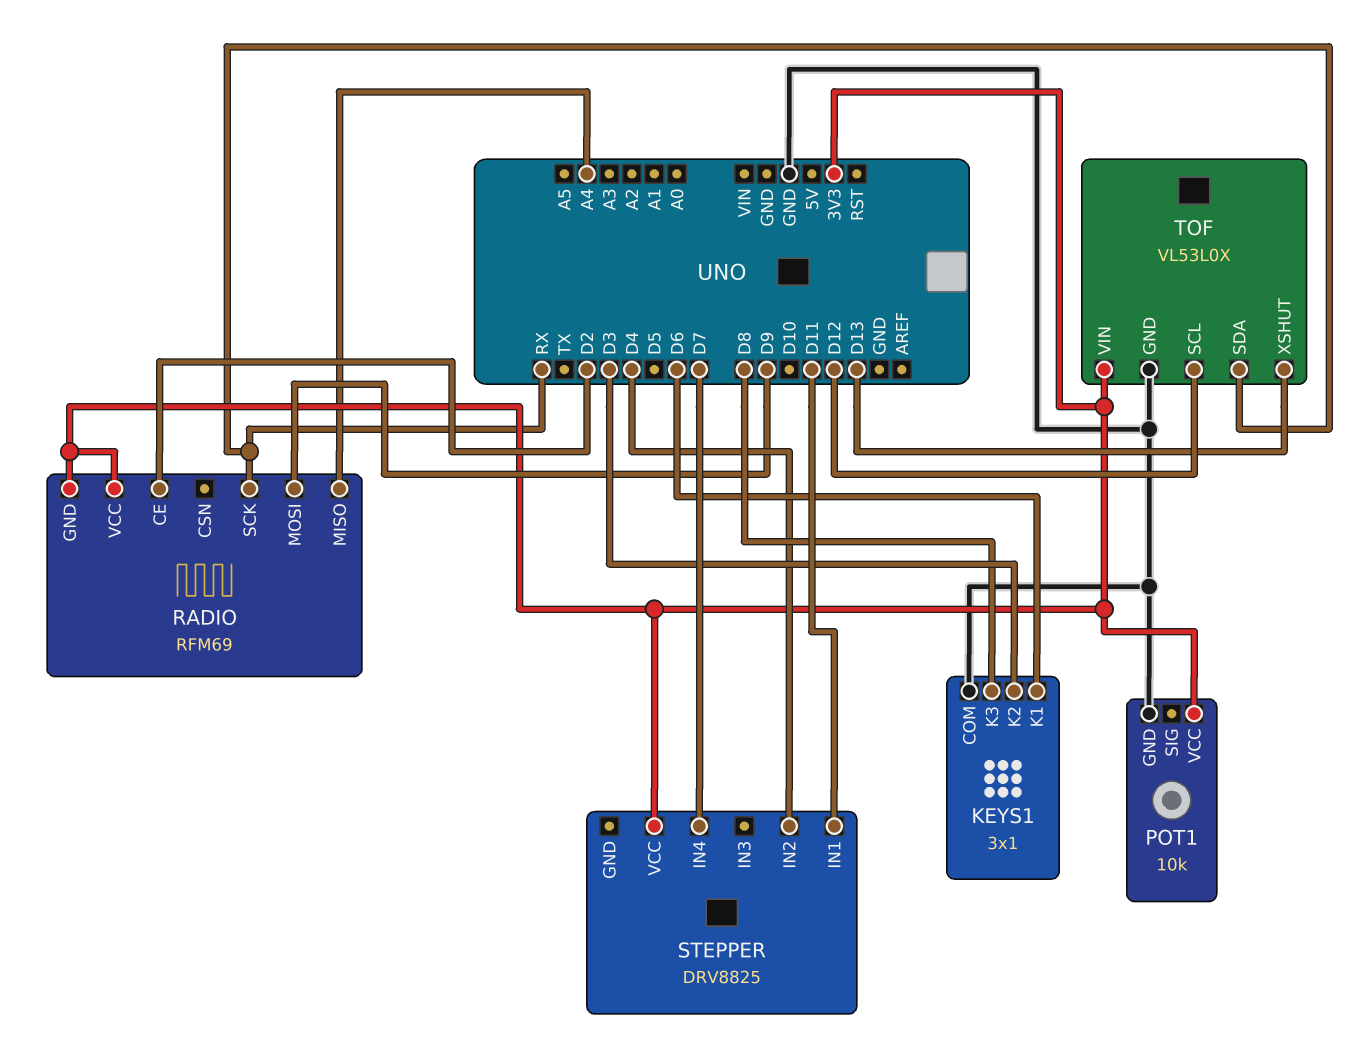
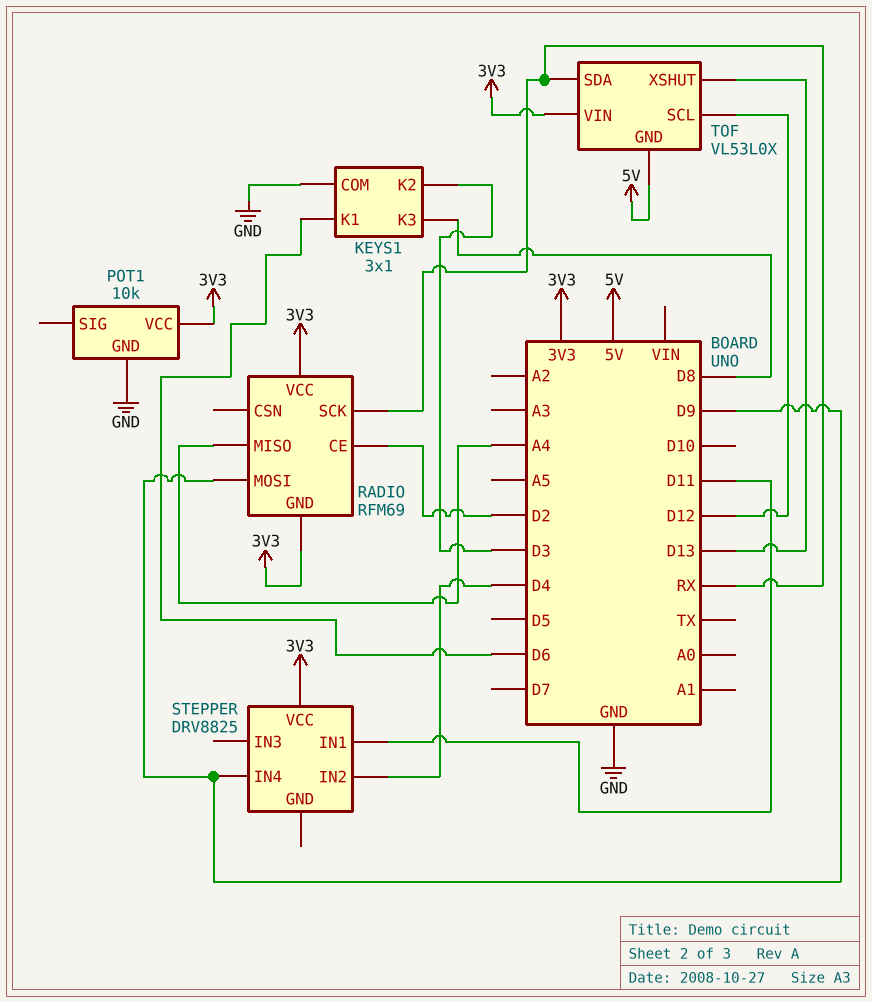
STEPPER pin IN4: D7 -> D9
TOF pin GND: GND -> 5V

